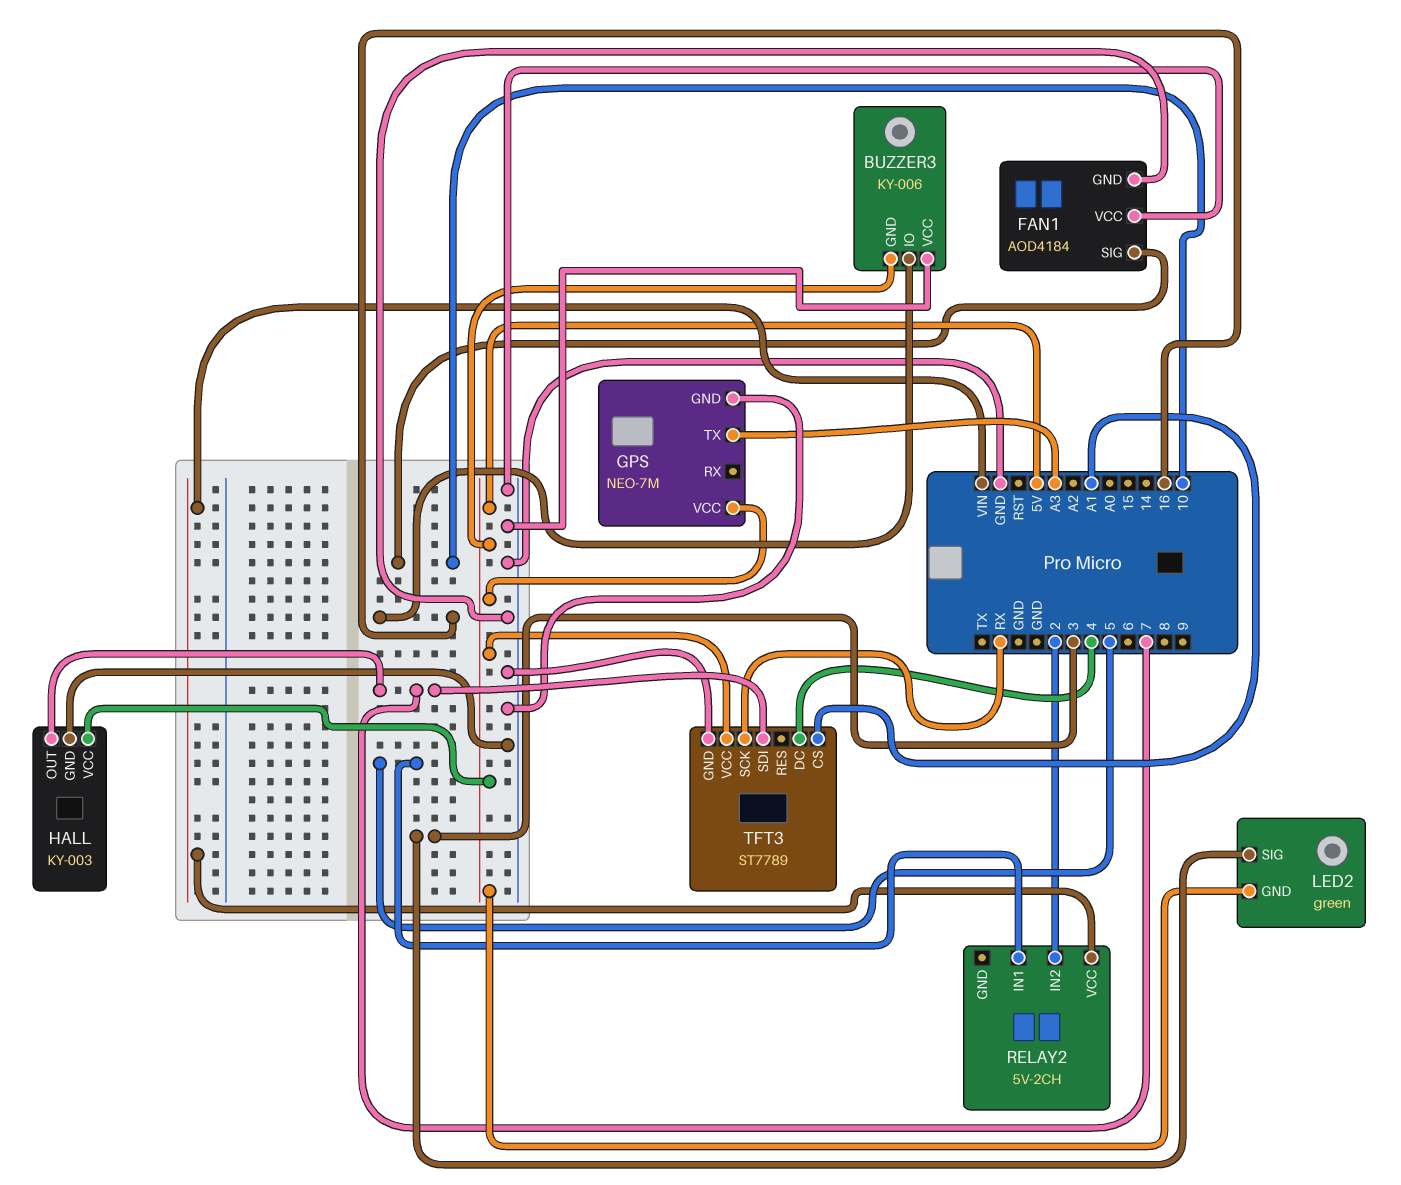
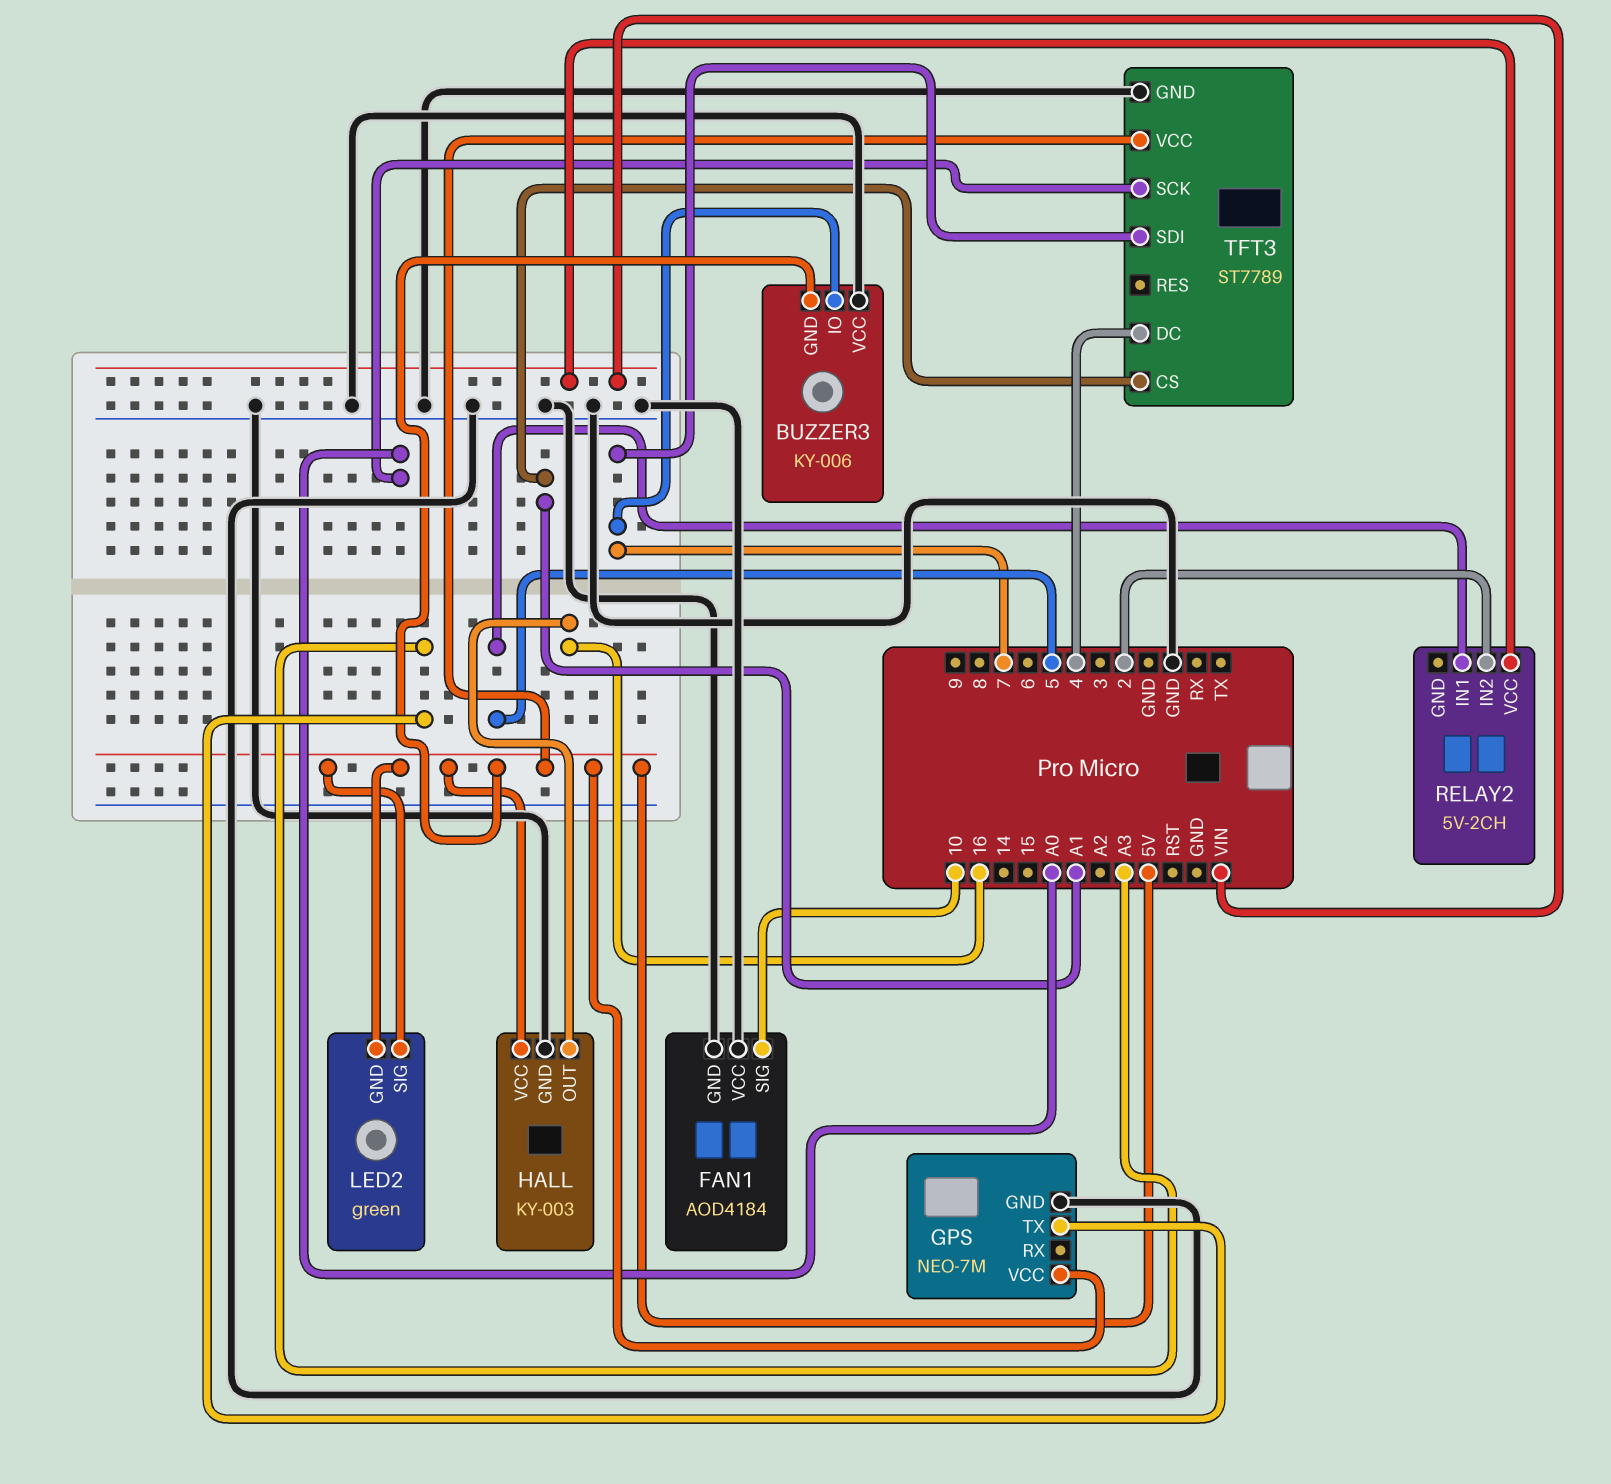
BUZZER3 pin IO: 16 -> 7
HALL pin OUT: 7 -> 16
LED2 pin SIG: 3 -> 5V
TFT3 pin SCK: RX -> A0

